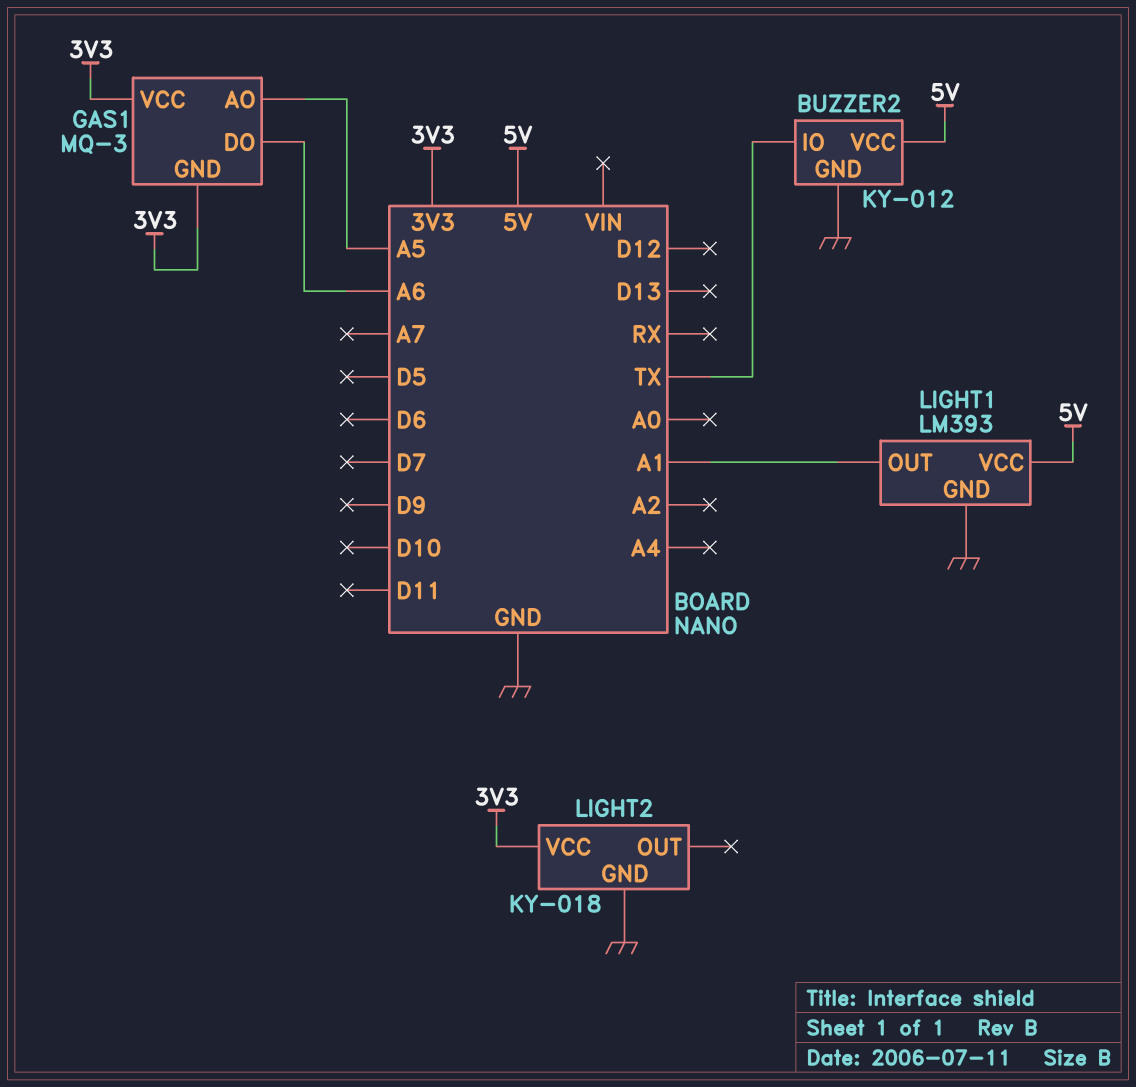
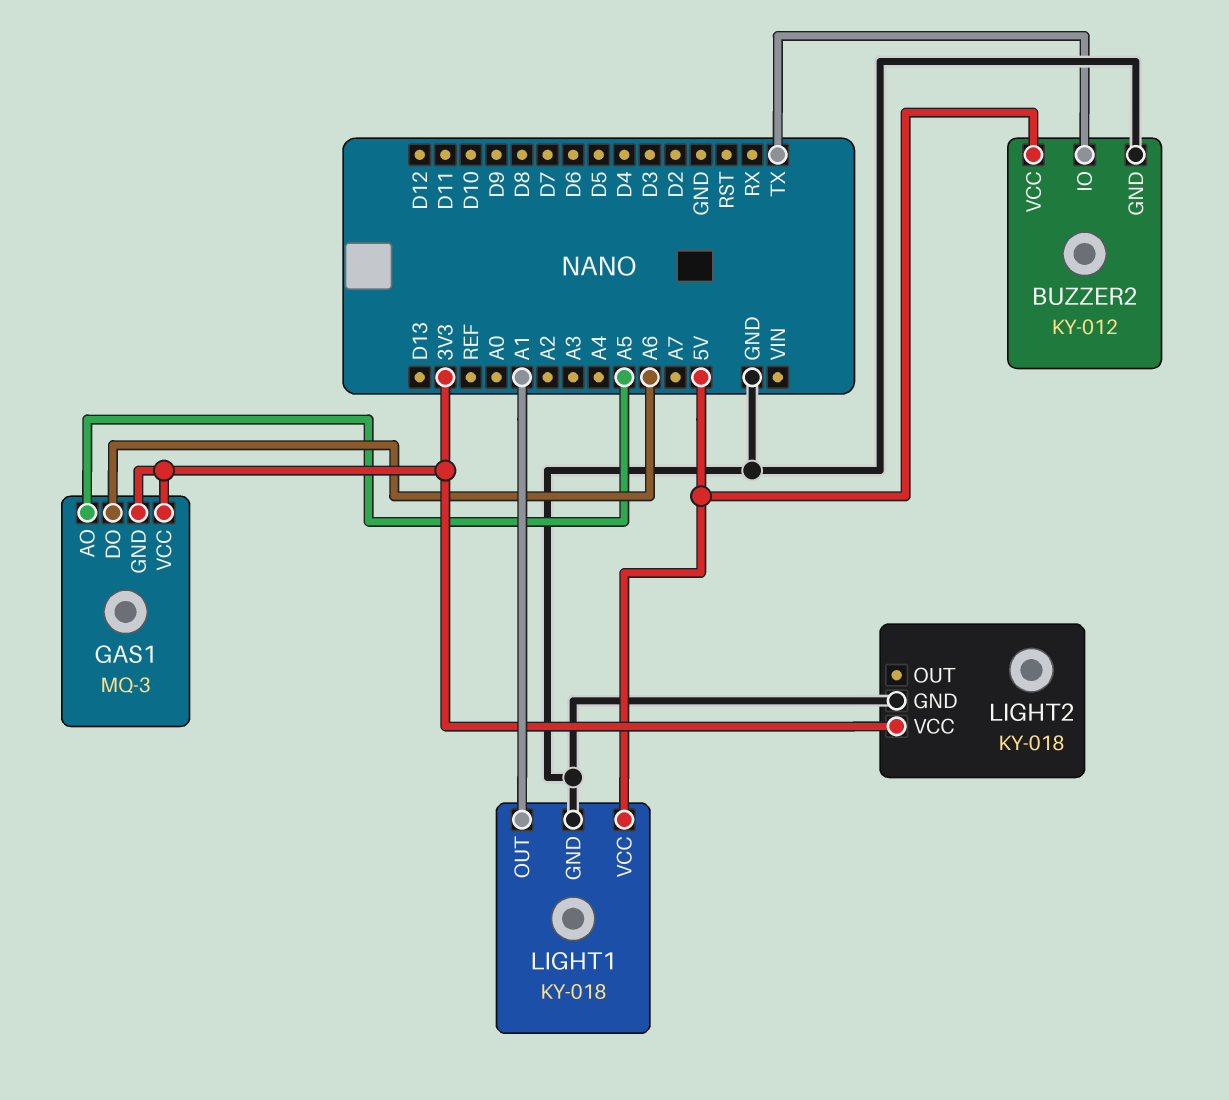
LIGHT1: LM393 -> KY-018

